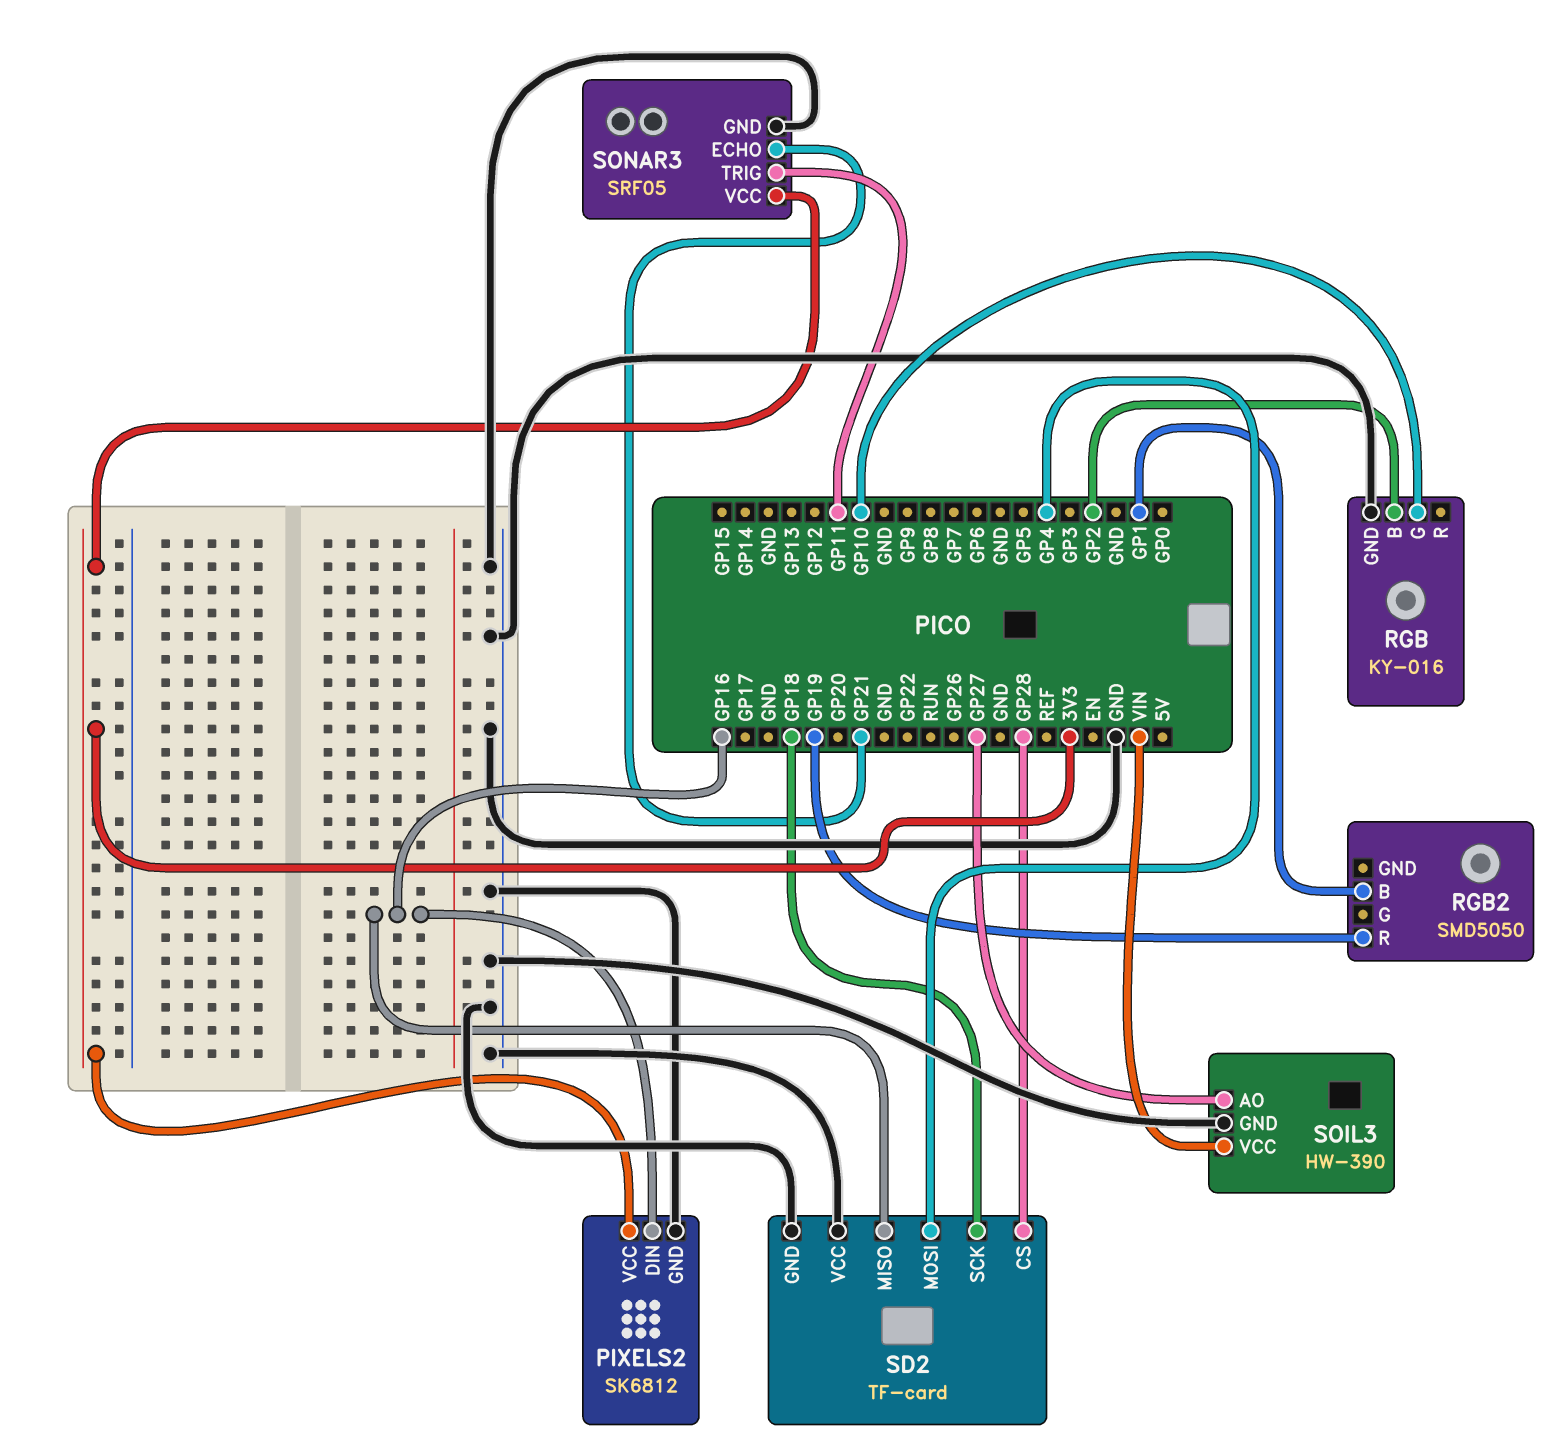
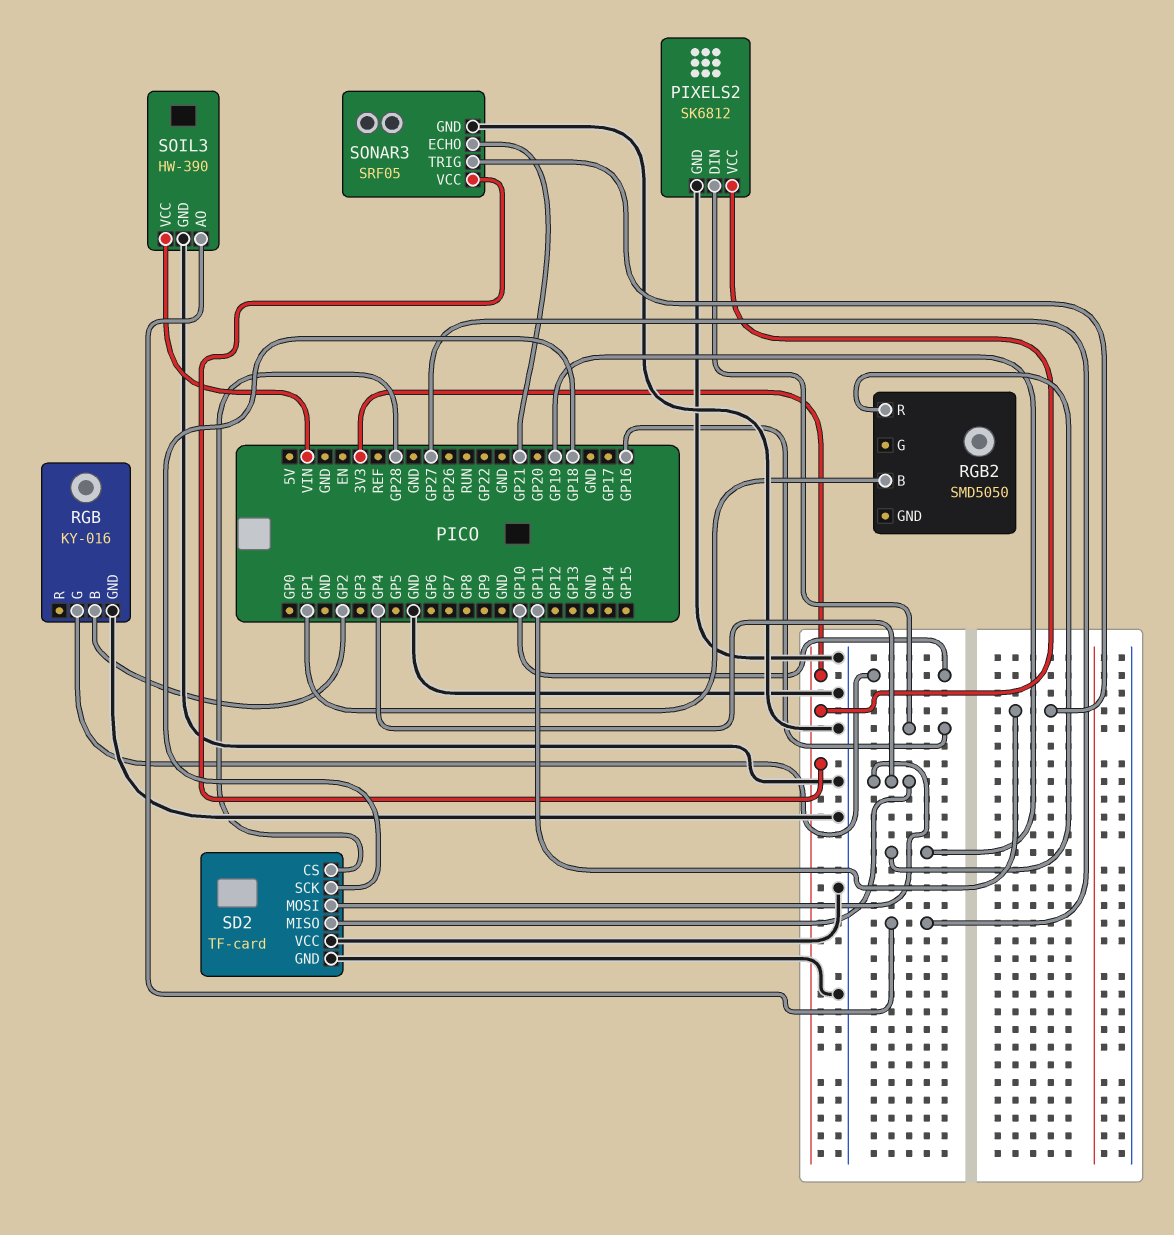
SD2 pin MISO: GP16 -> GP4

